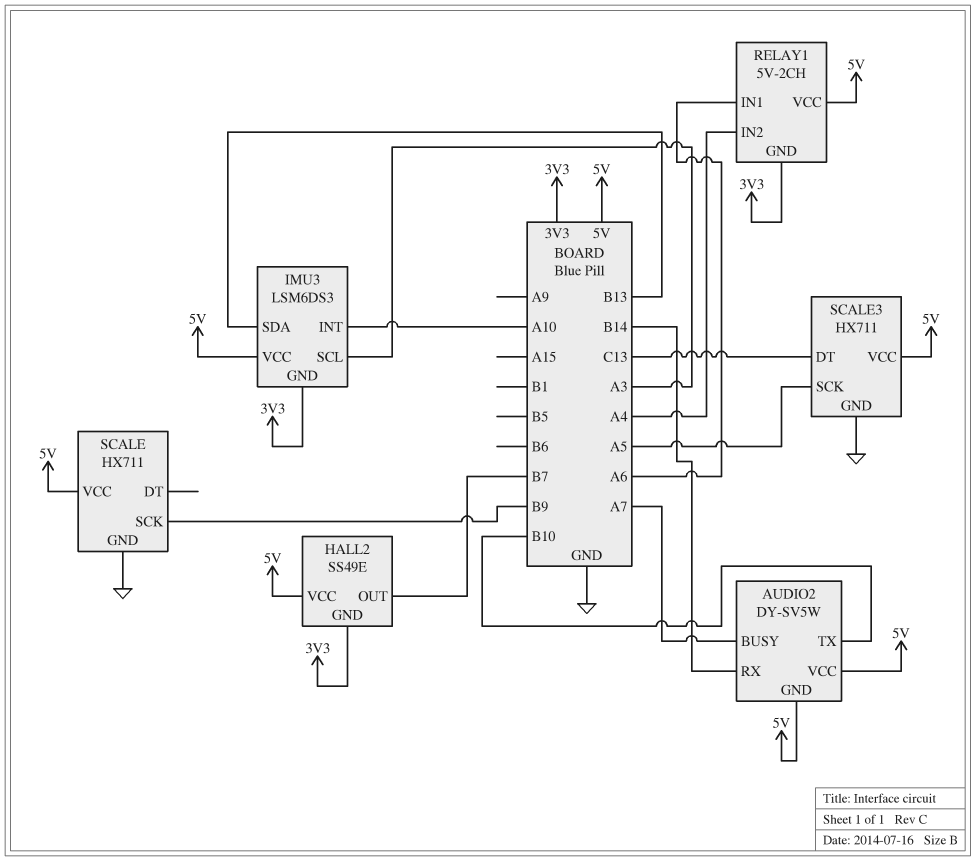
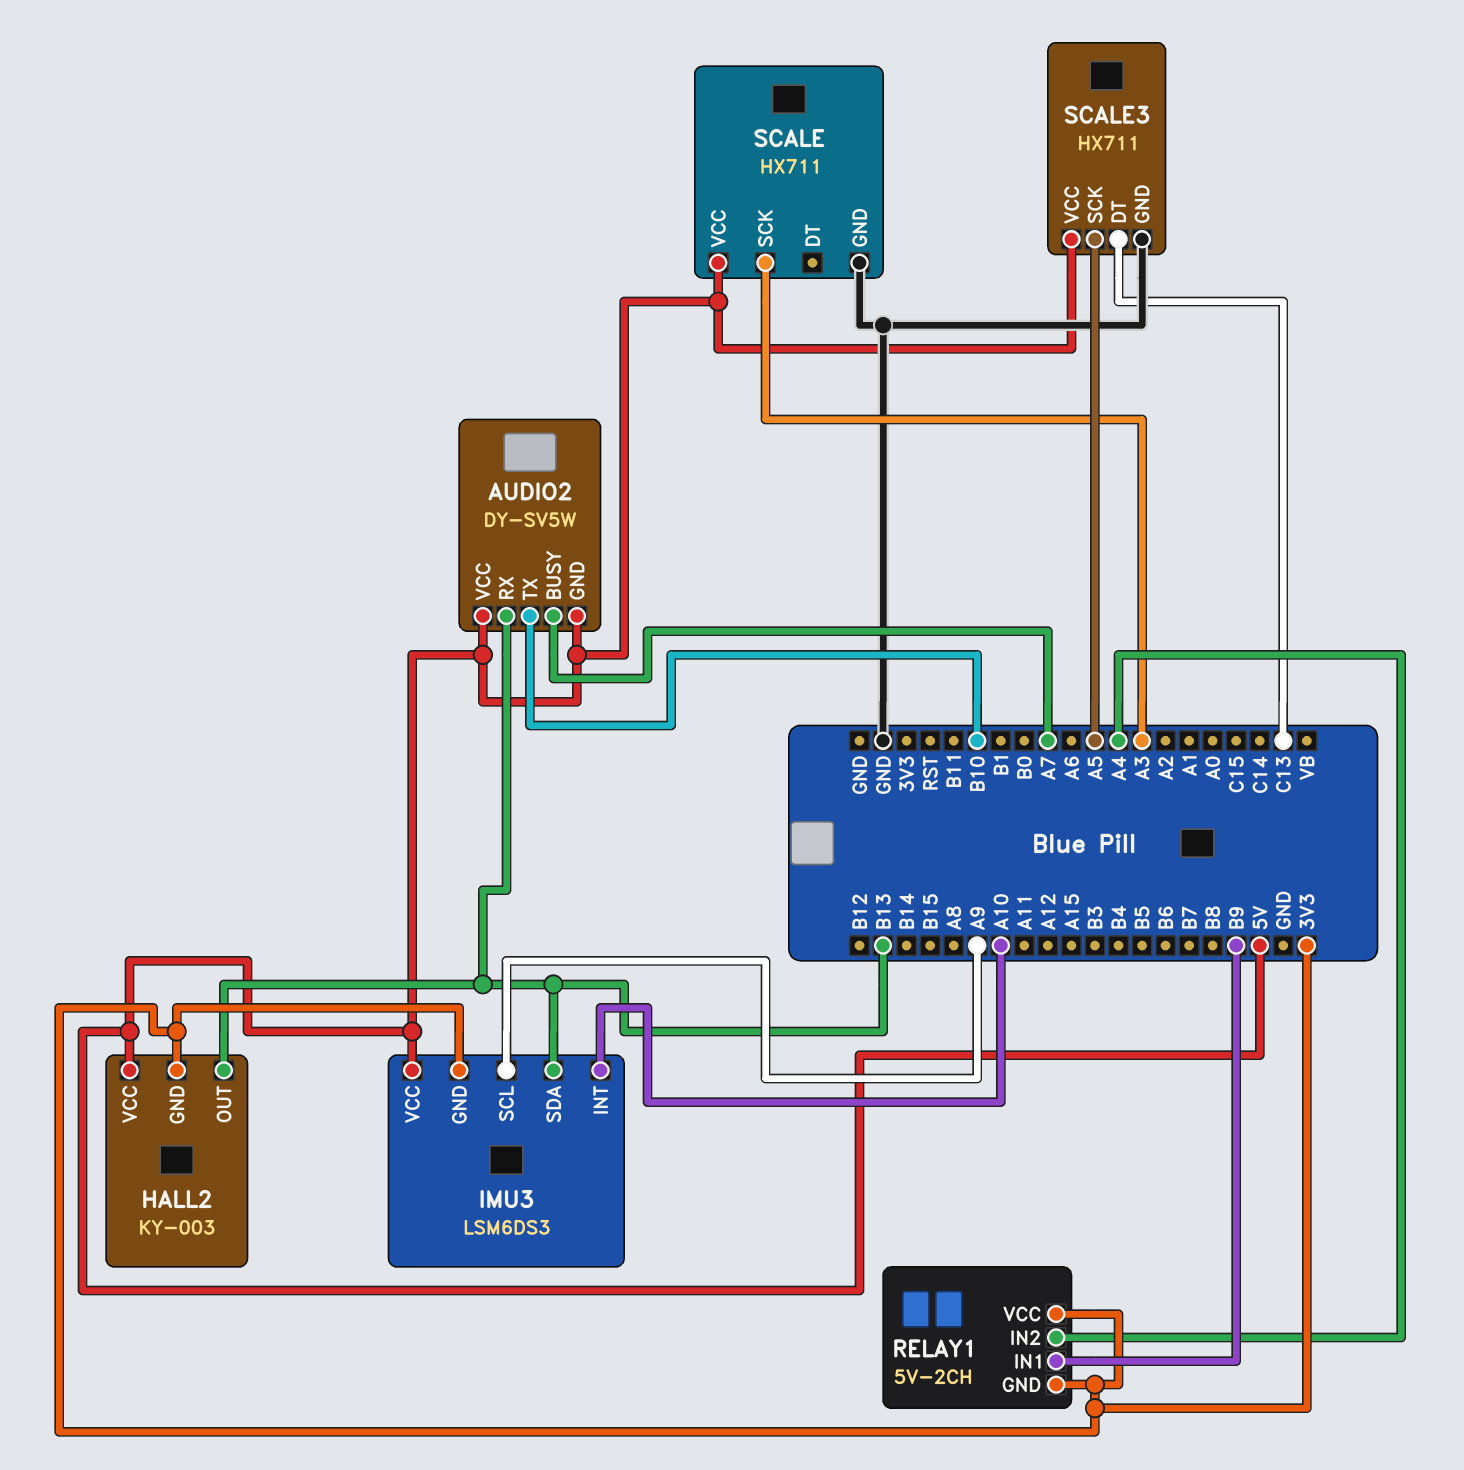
AUDIO2 pin RX: B14 -> B13
HALL2: SS49E -> KY-003
HALL2 pin OUT: B7 -> B13
IMU3 pin SCL: A3 -> A9
RELAY1 pin IN1: A6 -> B9
RELAY1 pin VCC: 5V -> 3V3
SCALE pin SCK: B9 -> A3

